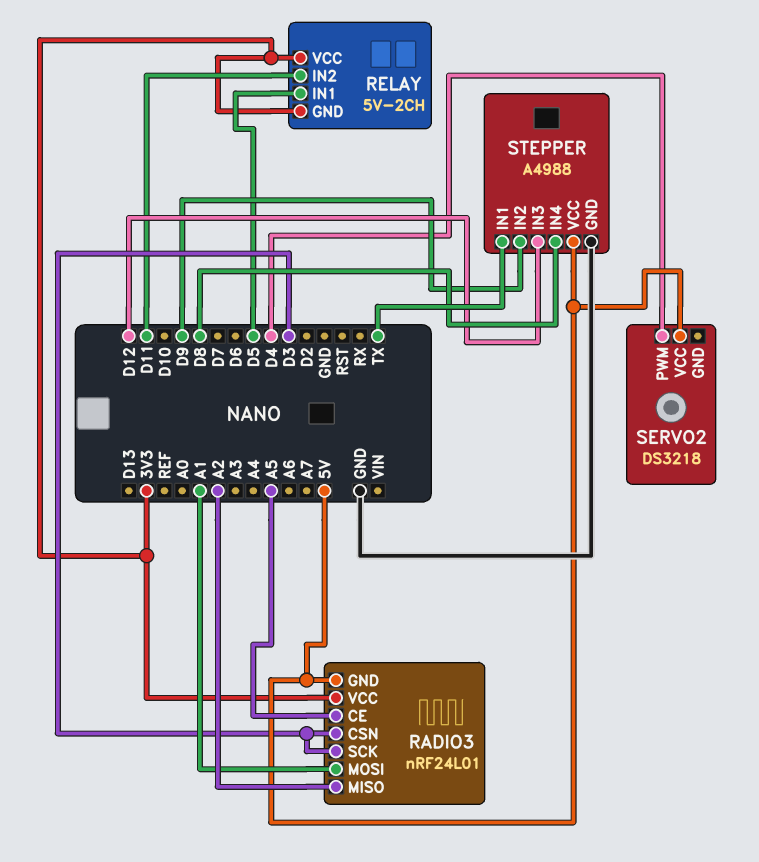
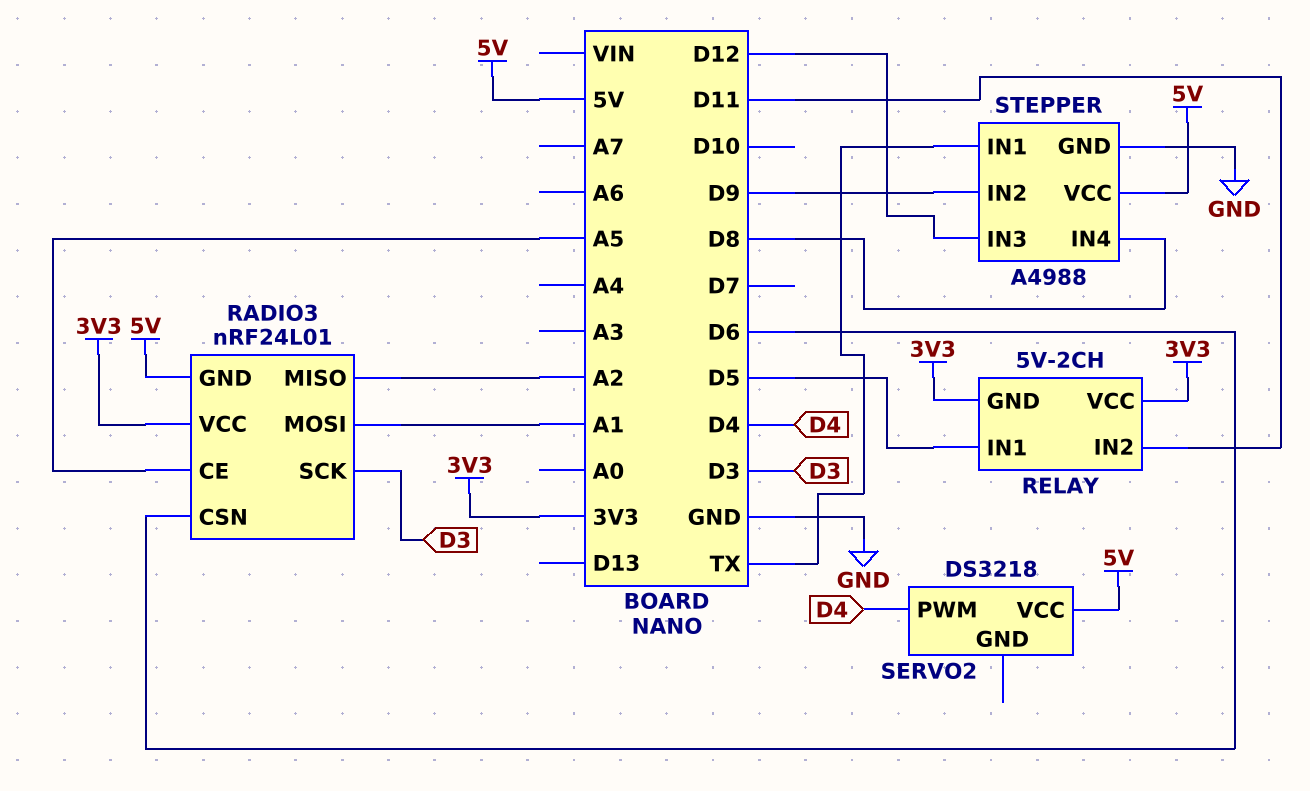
RADIO3 pin CSN: D3 -> D6

